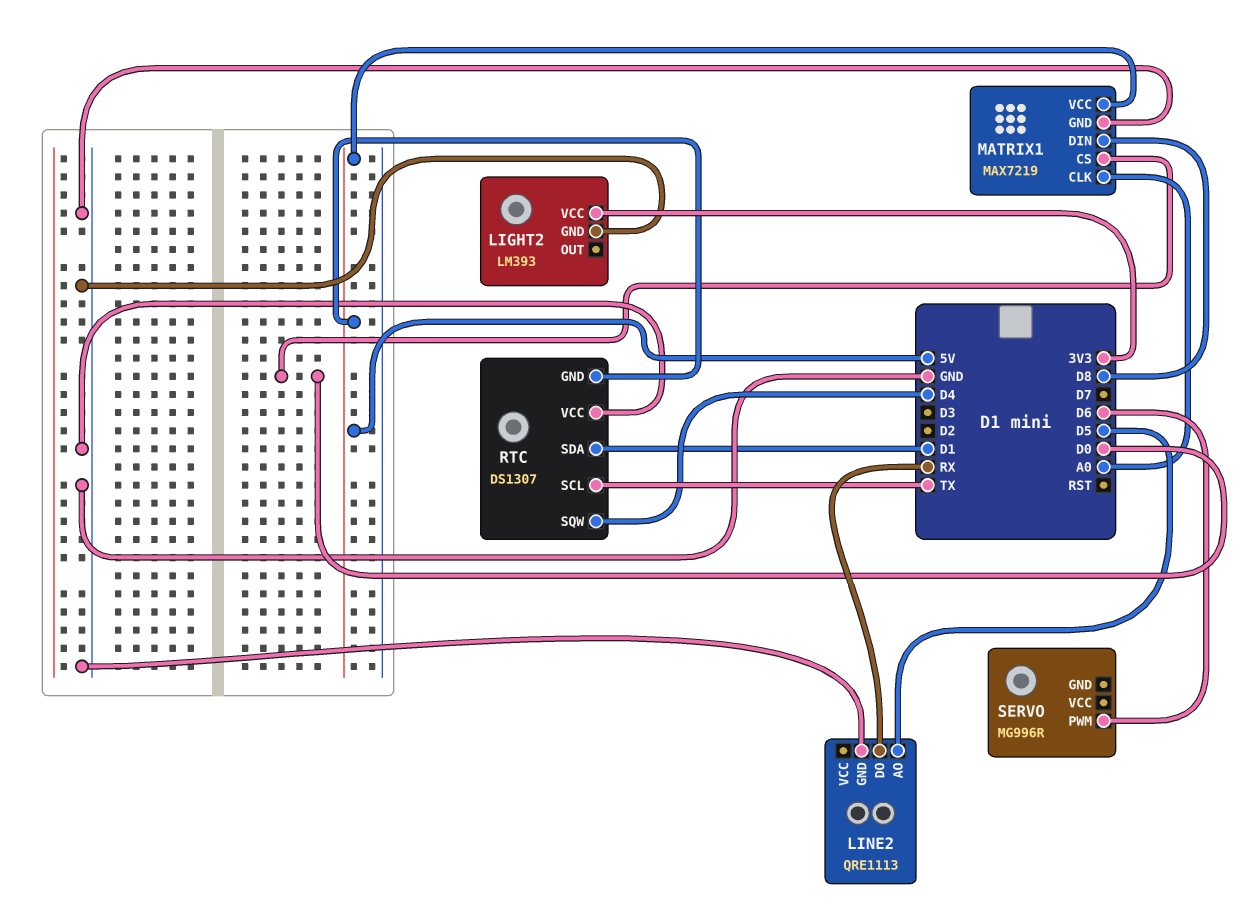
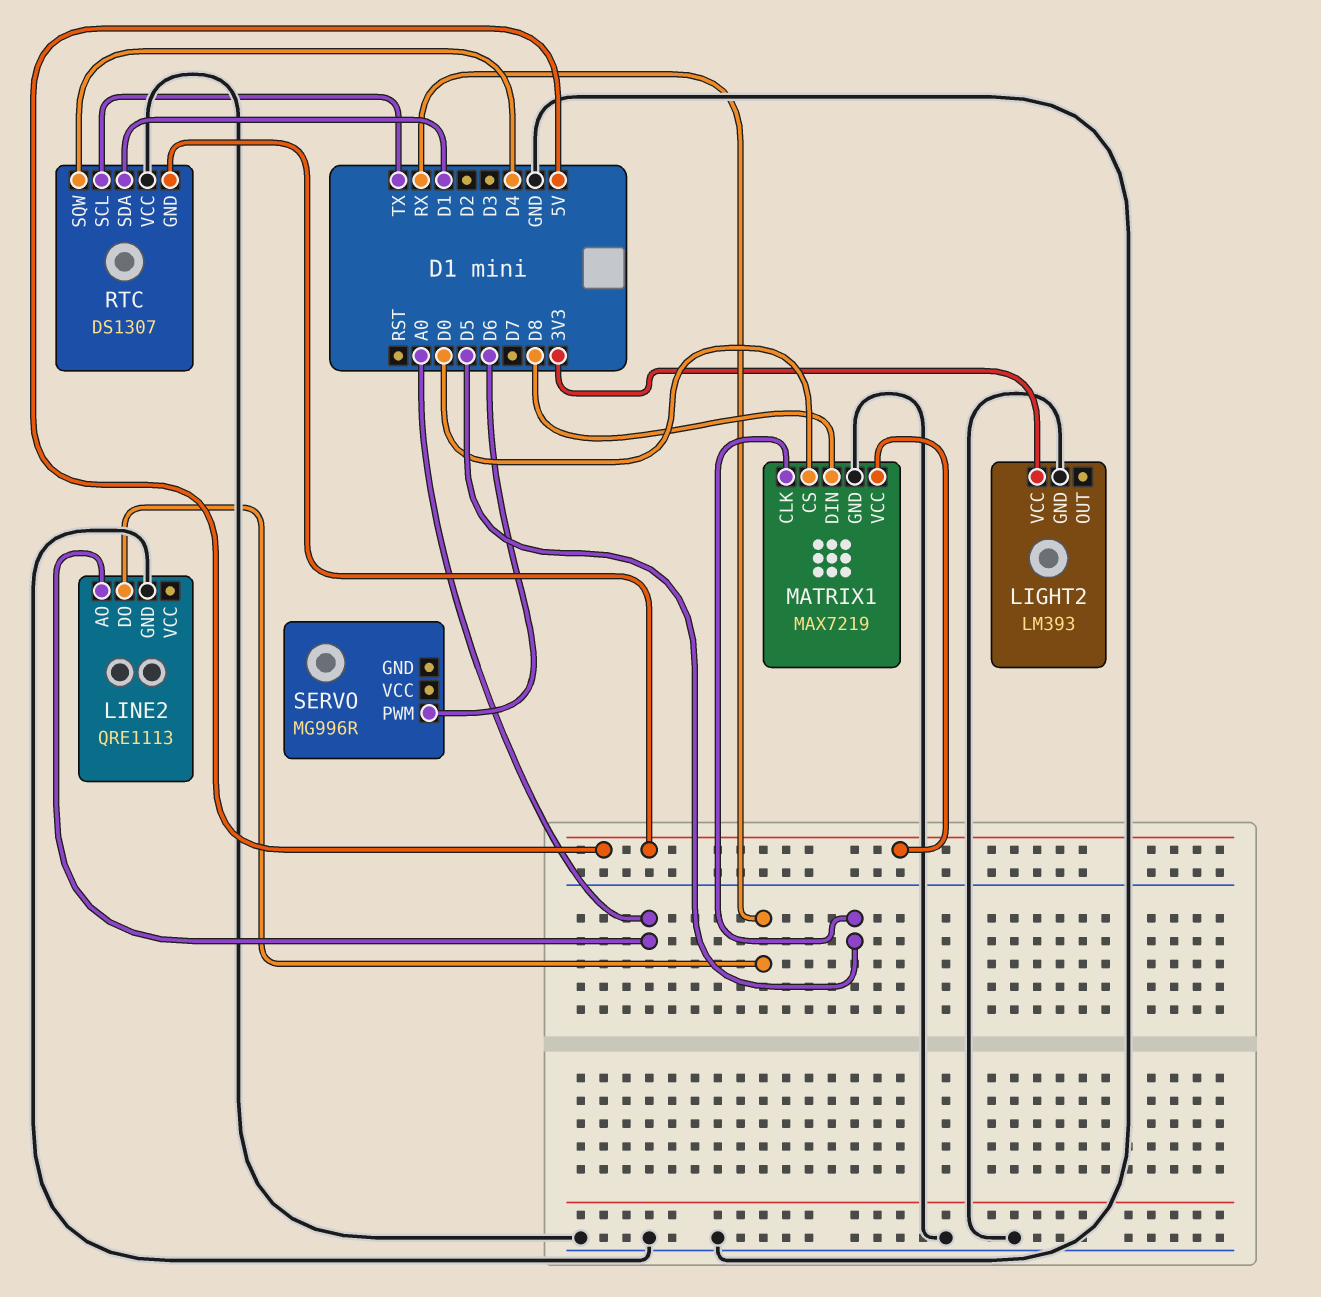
LINE2 pin AO: D5 -> A0
MATRIX1 pin CLK: A0 -> D5

